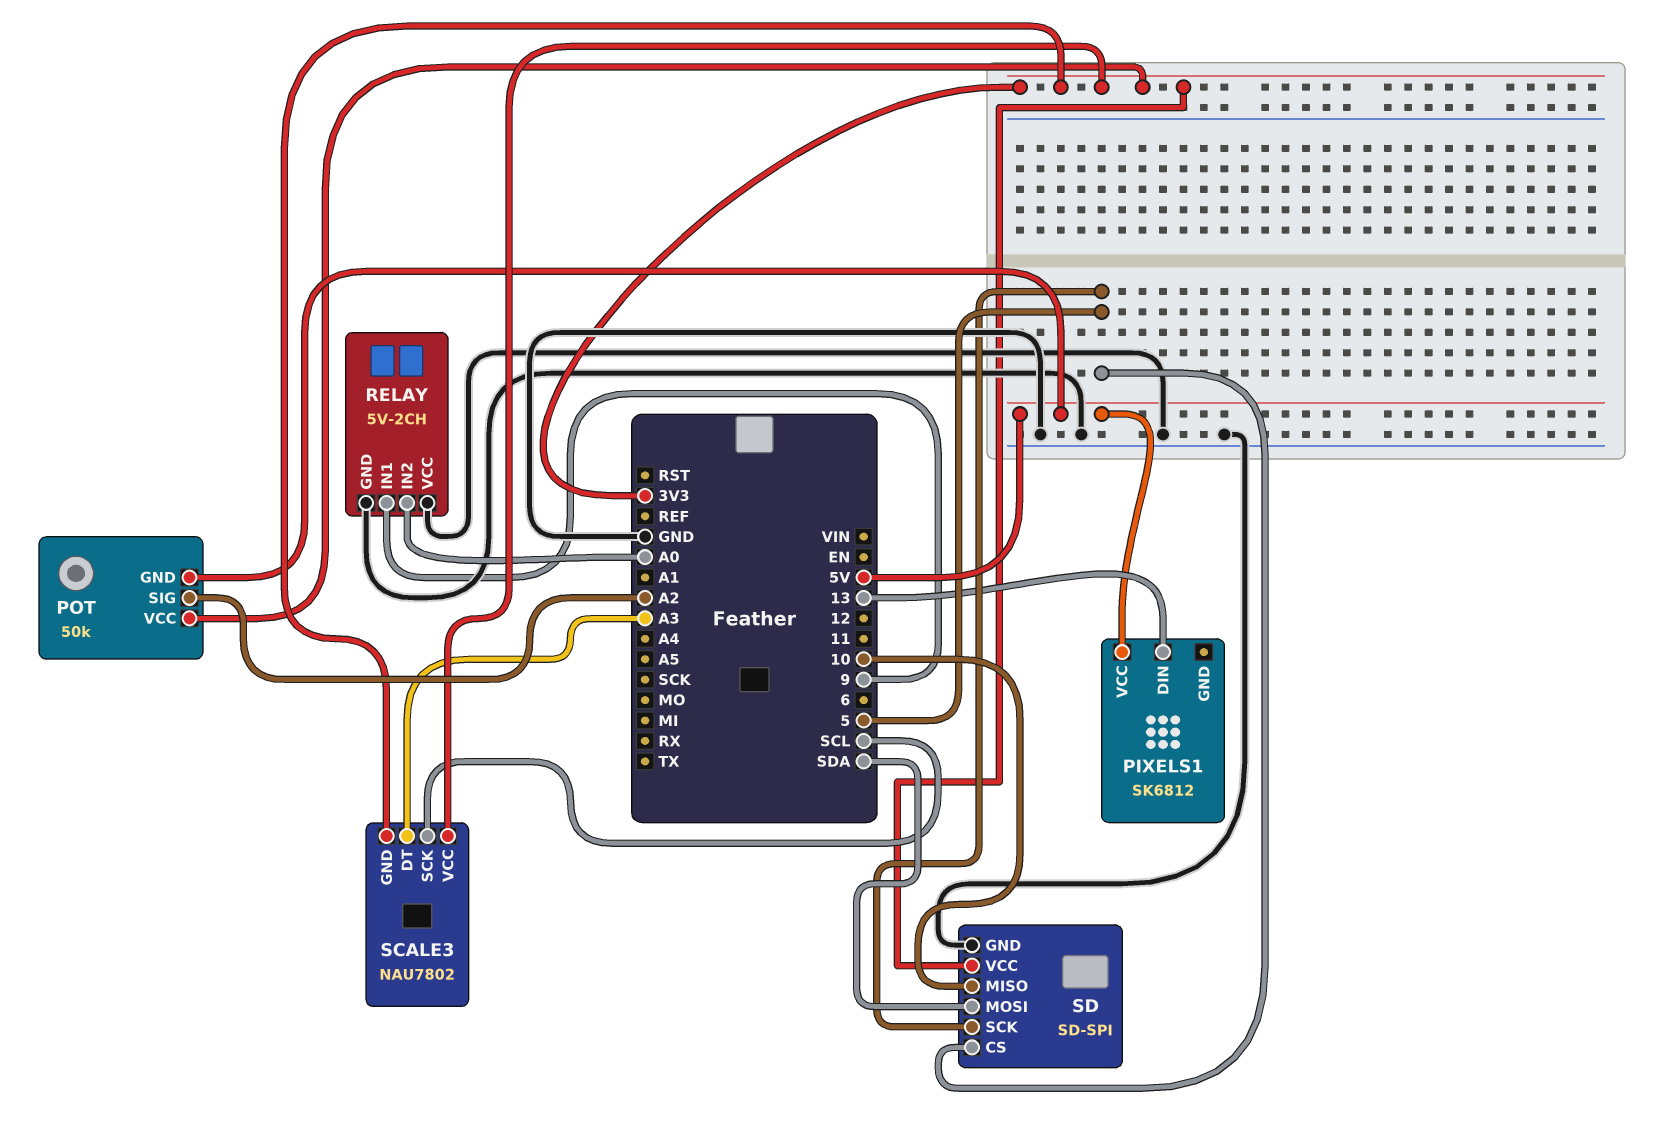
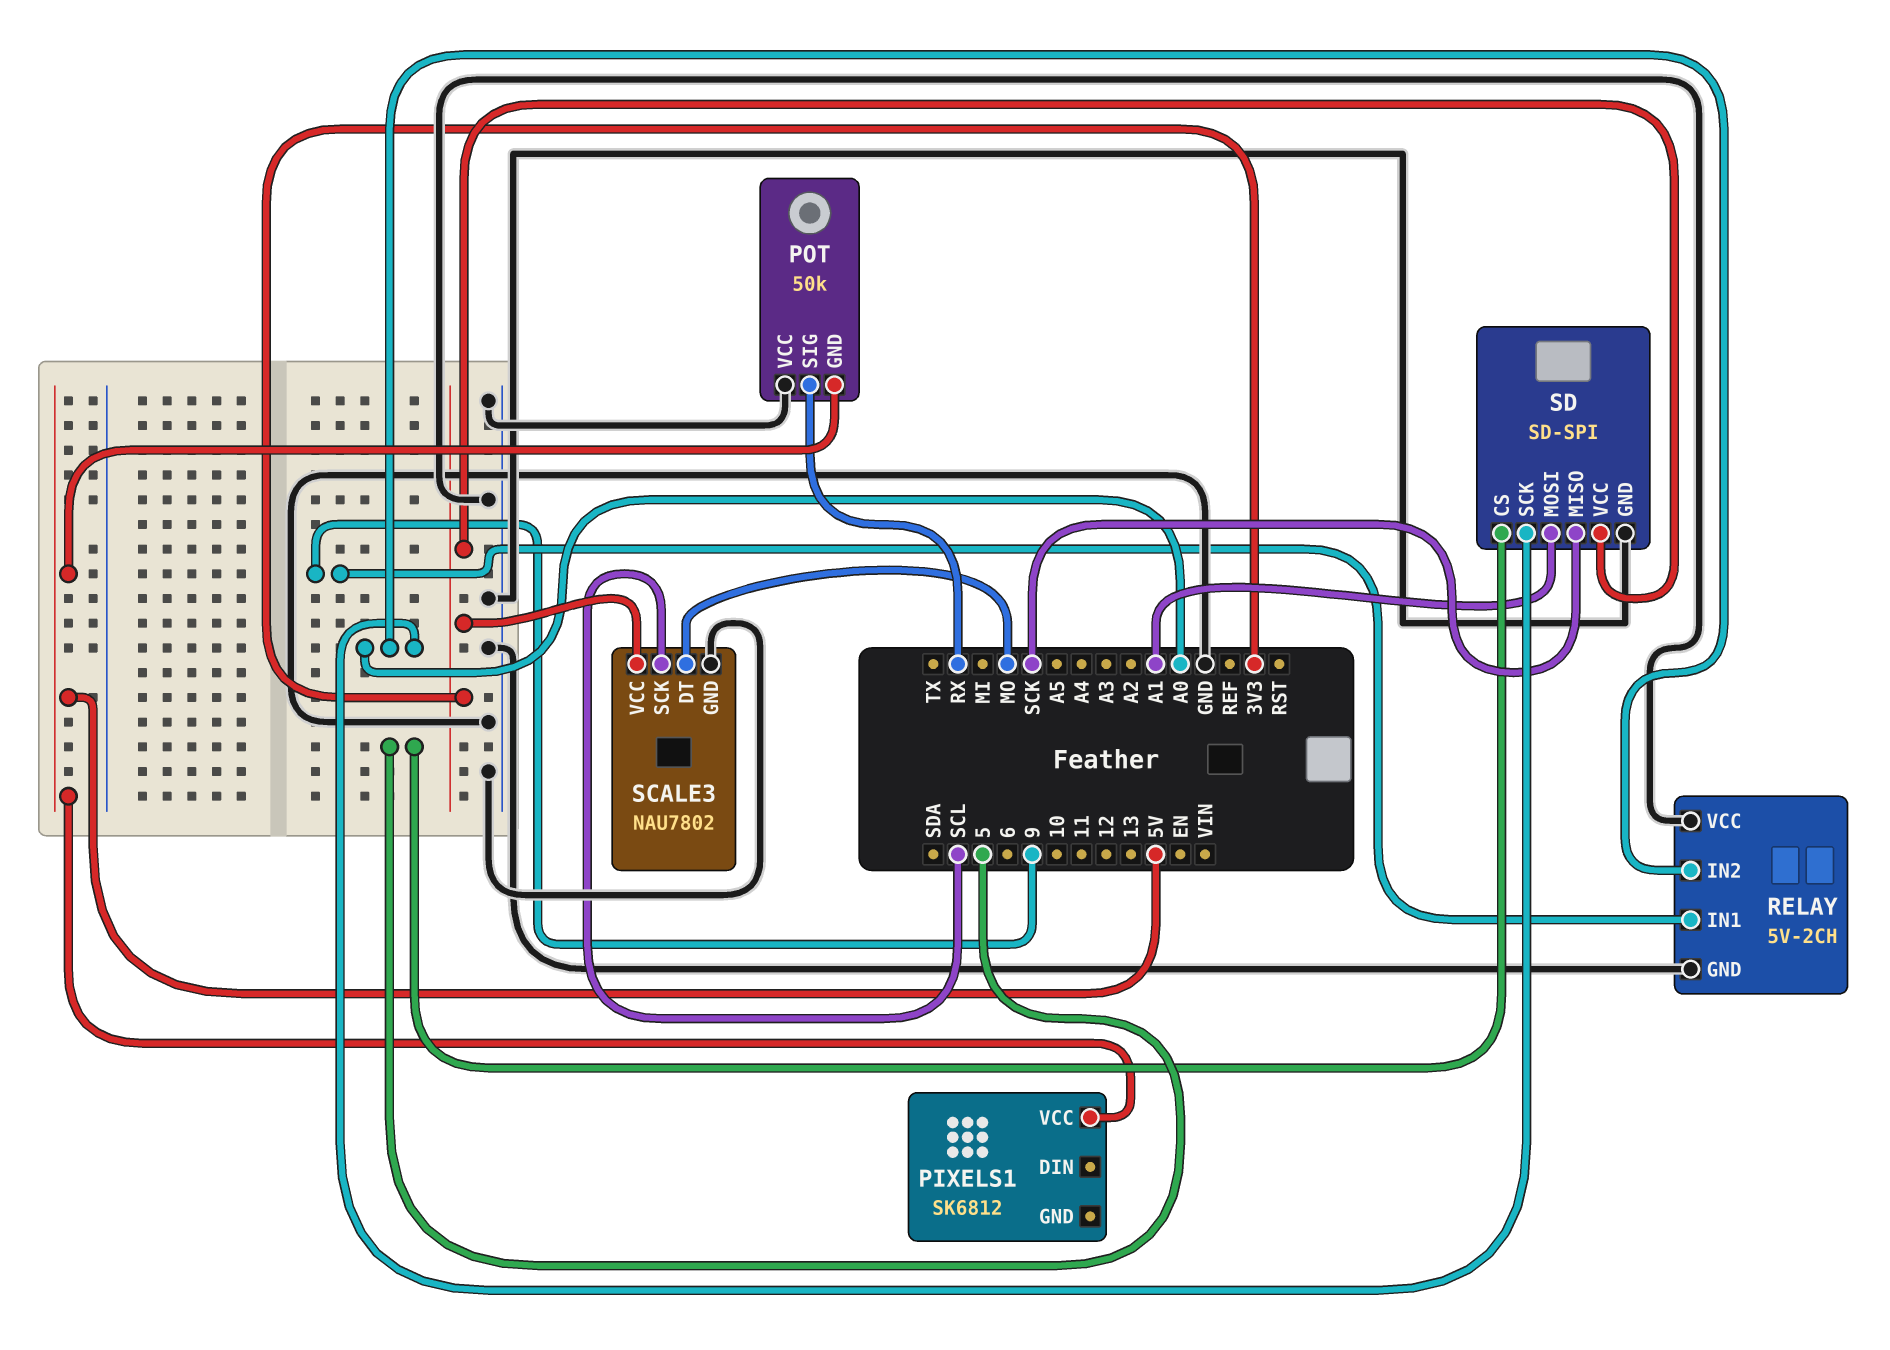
PIXELS1 pin DIN: 13 -> none
POT pin SIG: A2 -> RX
POT pin VCC: 3V3 -> GND
SCALE3 pin DT: A3 -> MO
SCALE3 pin GND: 3V3 -> GND
SD pin MISO: 10 -> SCK
SD pin MOSI: SDA -> A1
SD pin SCK: 5 -> A0

